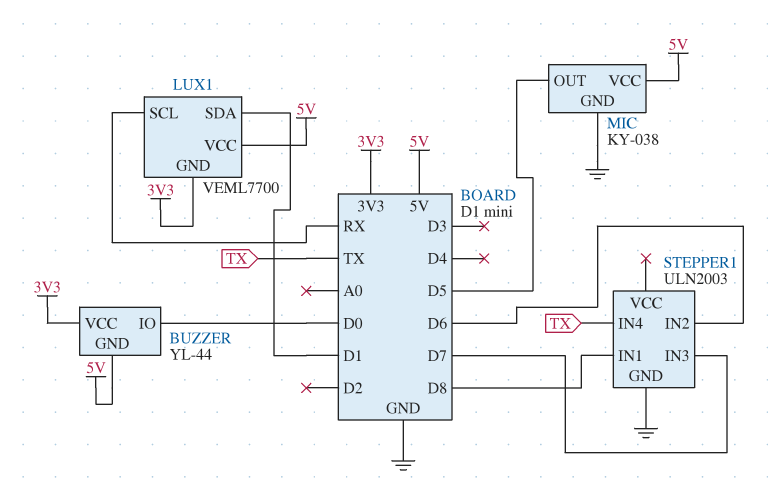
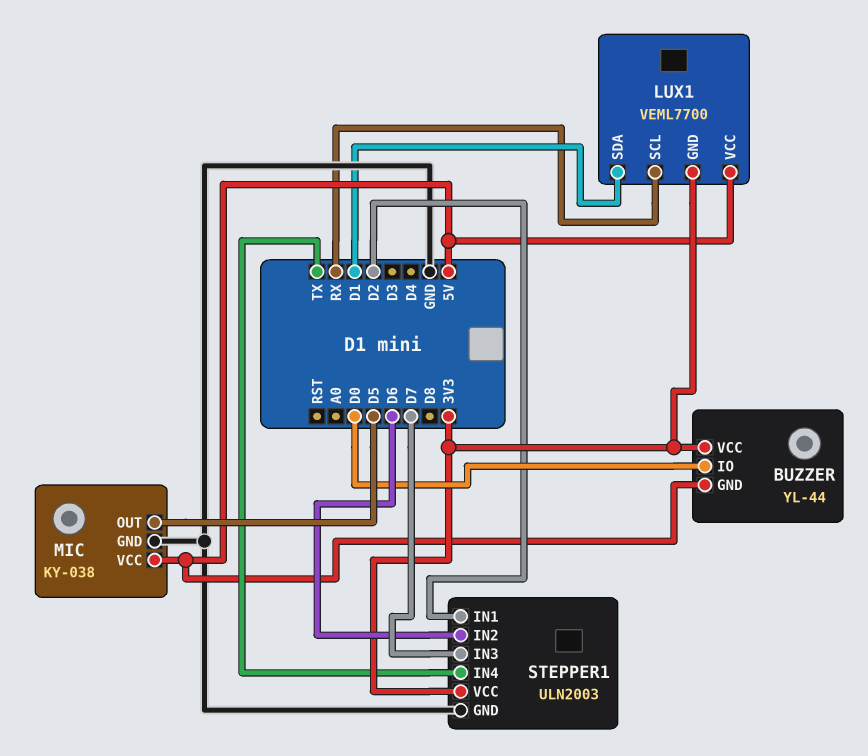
STEPPER1 pin IN1: D8 -> D2
STEPPER1 pin VCC: none -> 3V3

